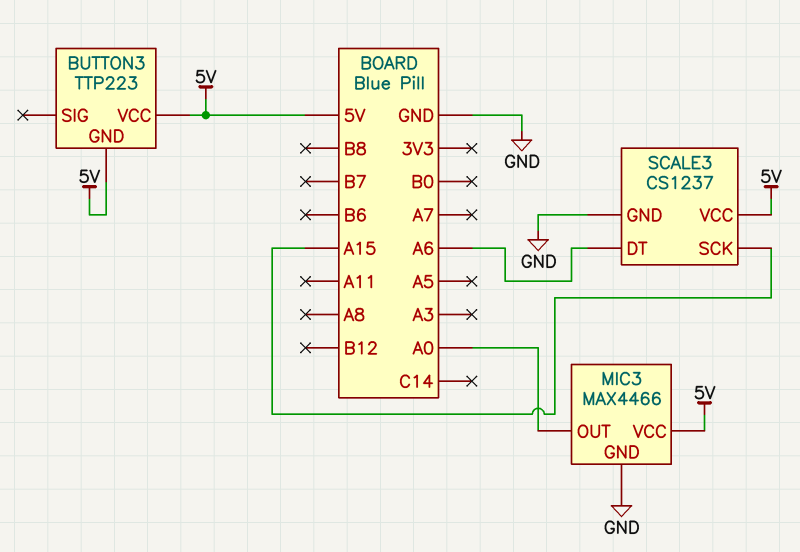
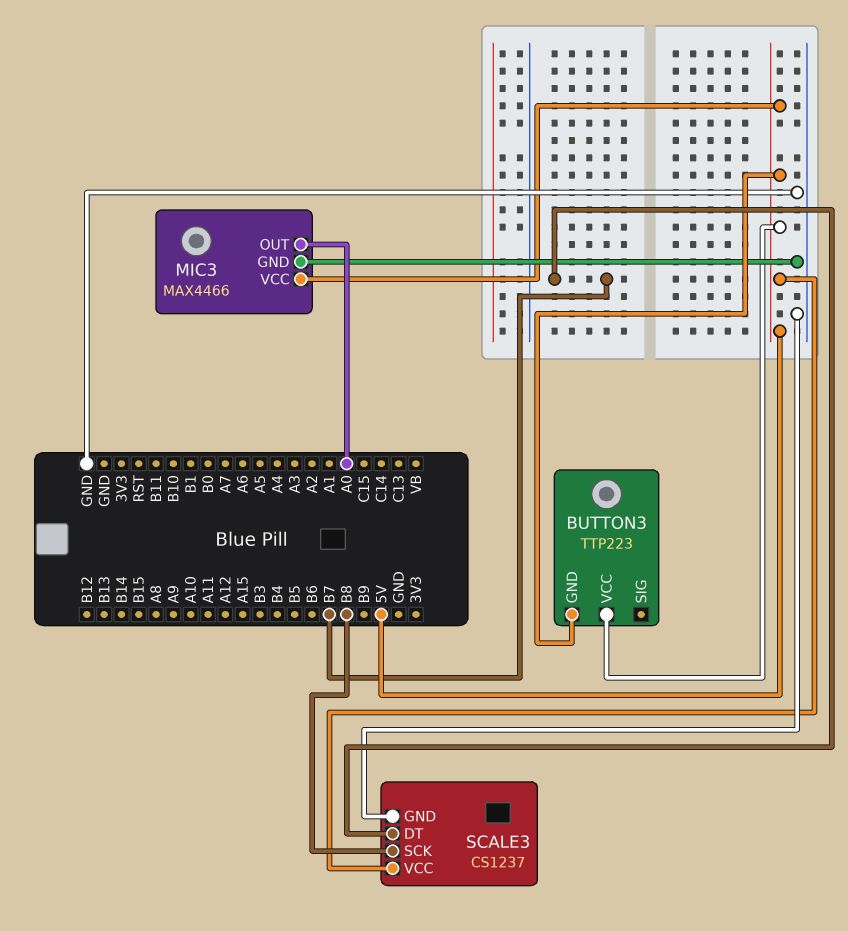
SCALE3 pin DT: A6 -> B7
SCALE3 pin SCK: A15 -> B8

